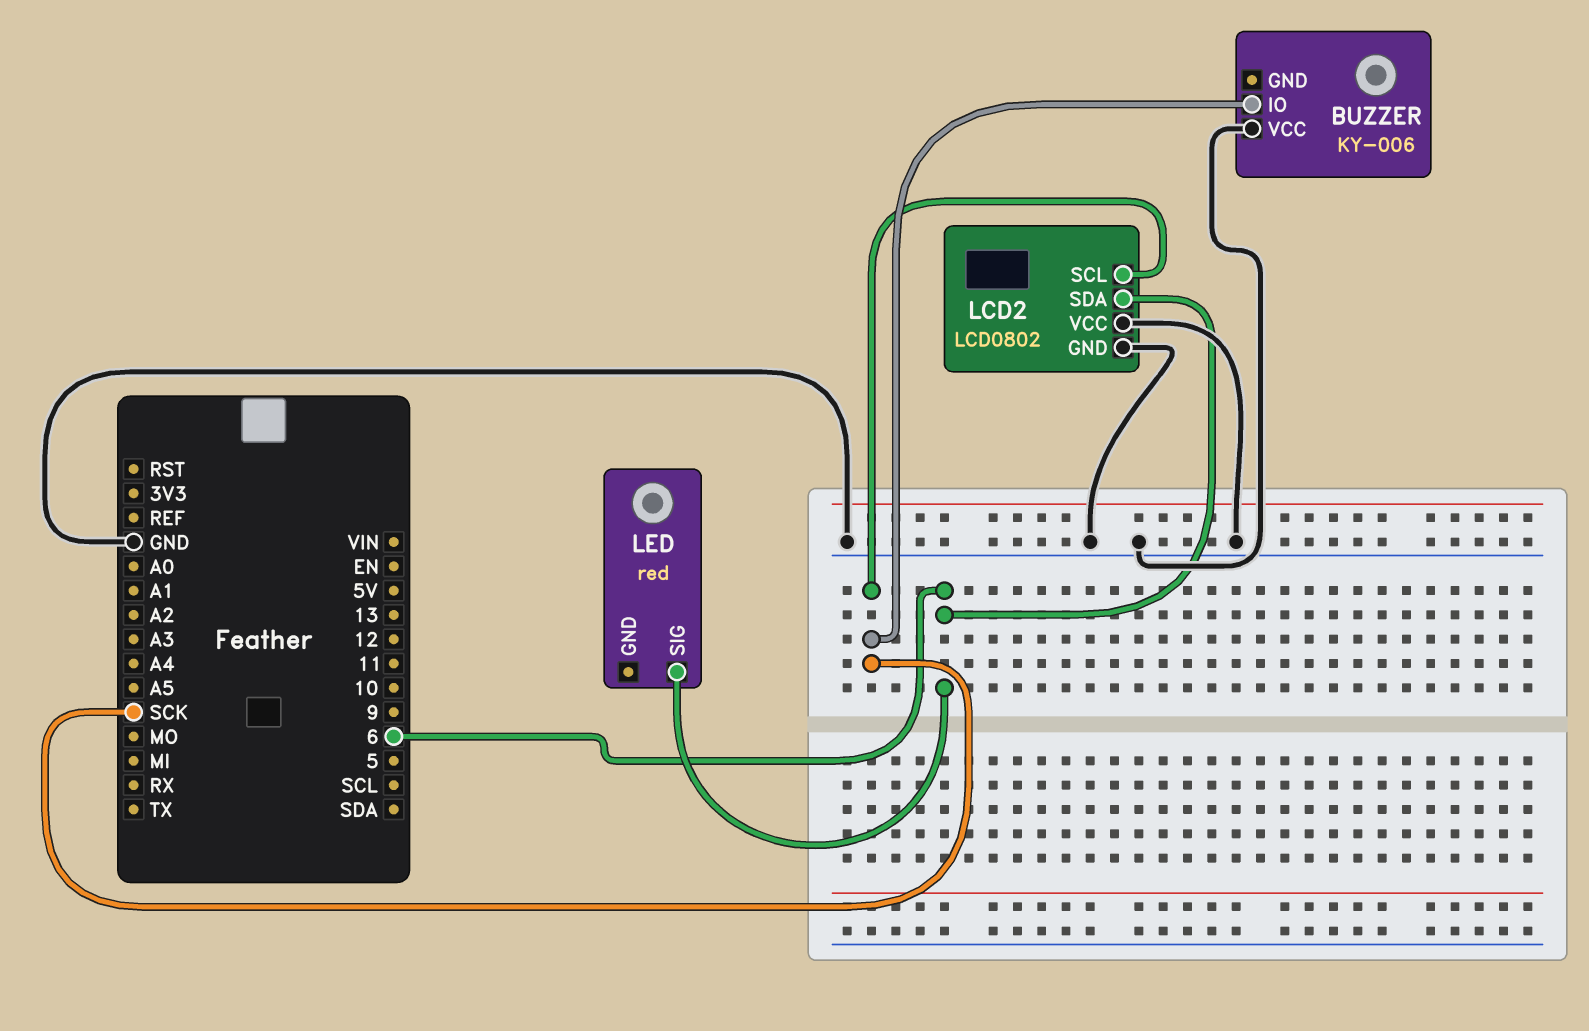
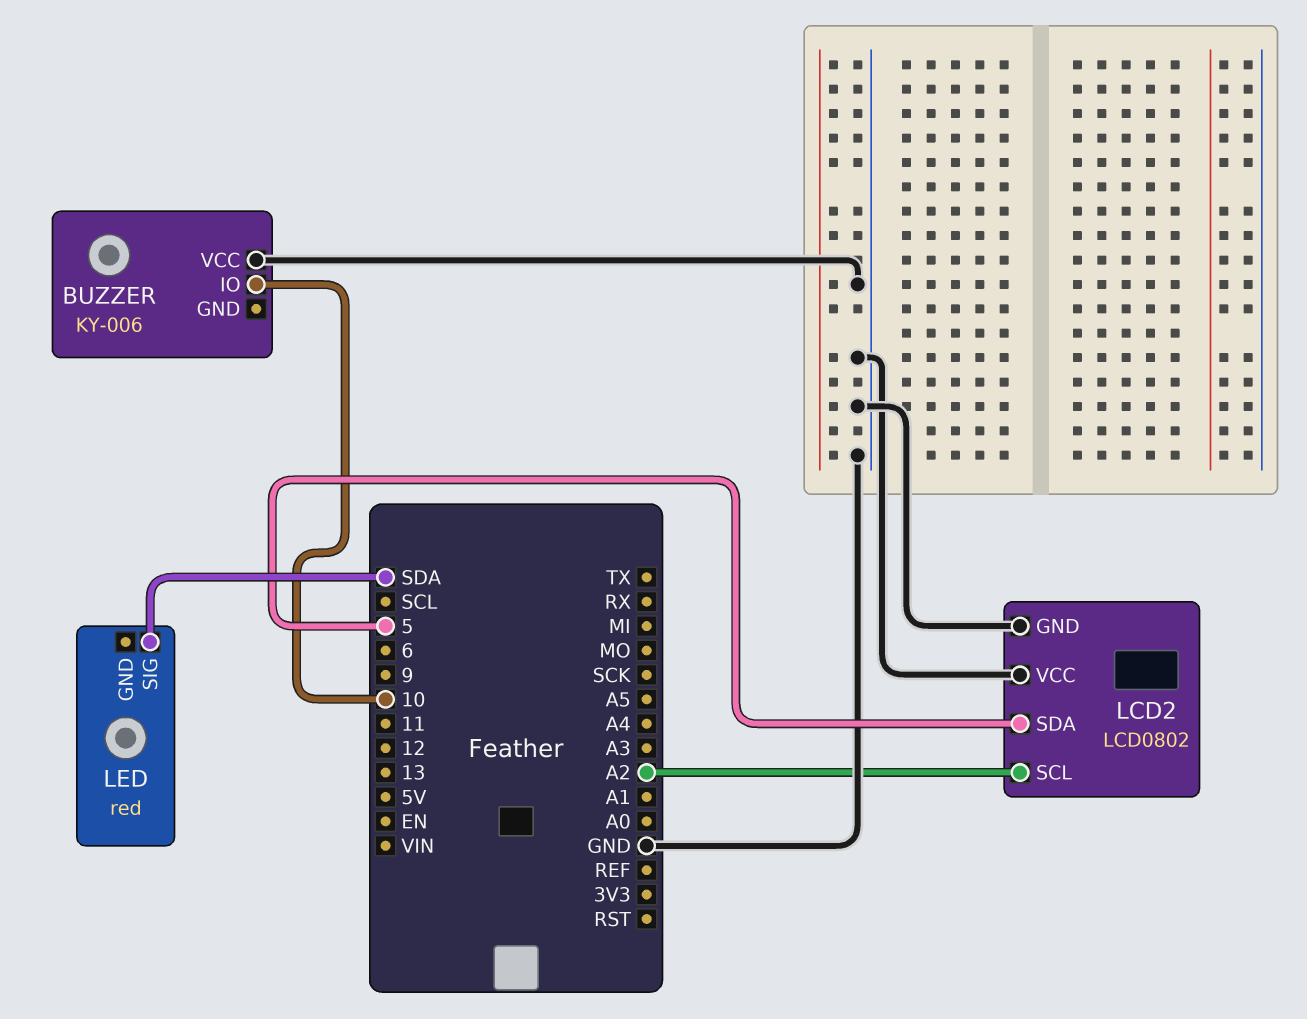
BUZZER pin IO: SCK -> 10
LCD2 pin SCL: SCK -> A2
LCD2 pin SDA: 6 -> 5
LED pin SIG: 6 -> SDA

